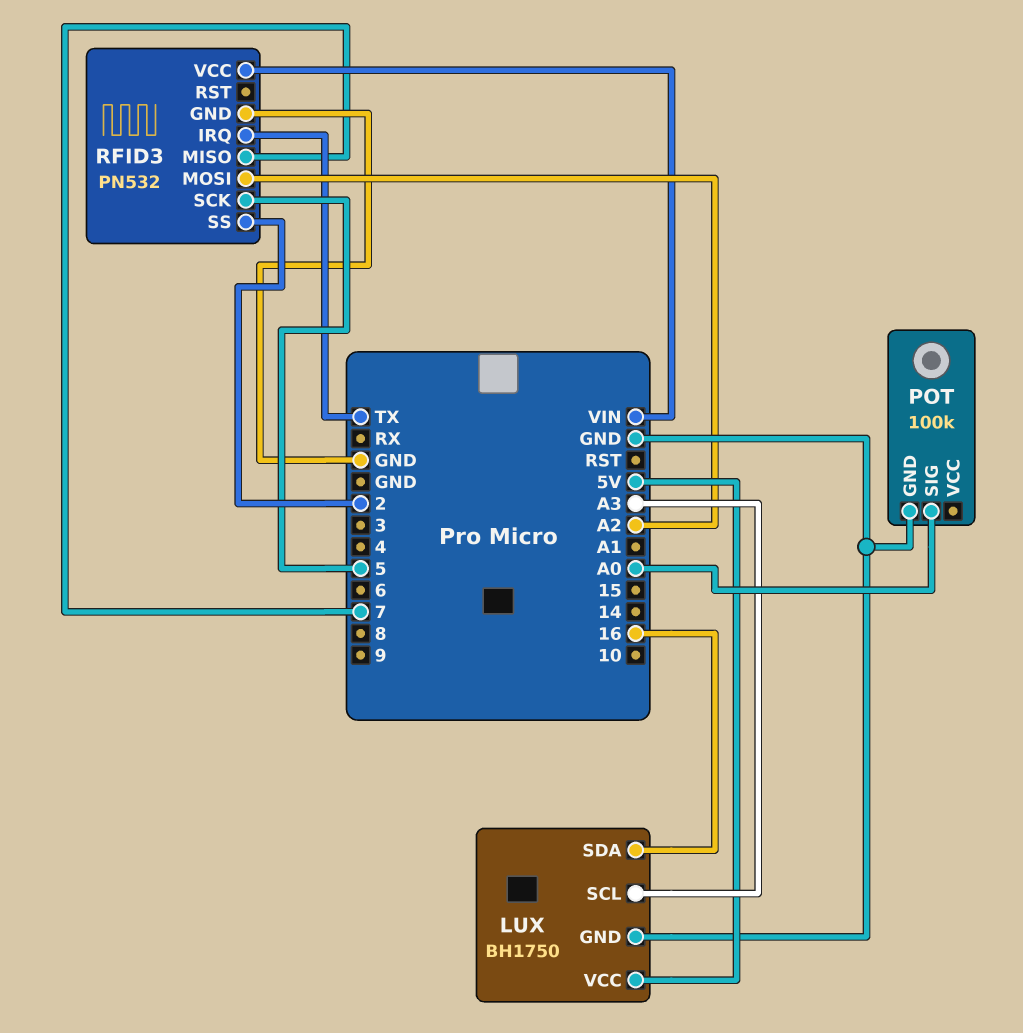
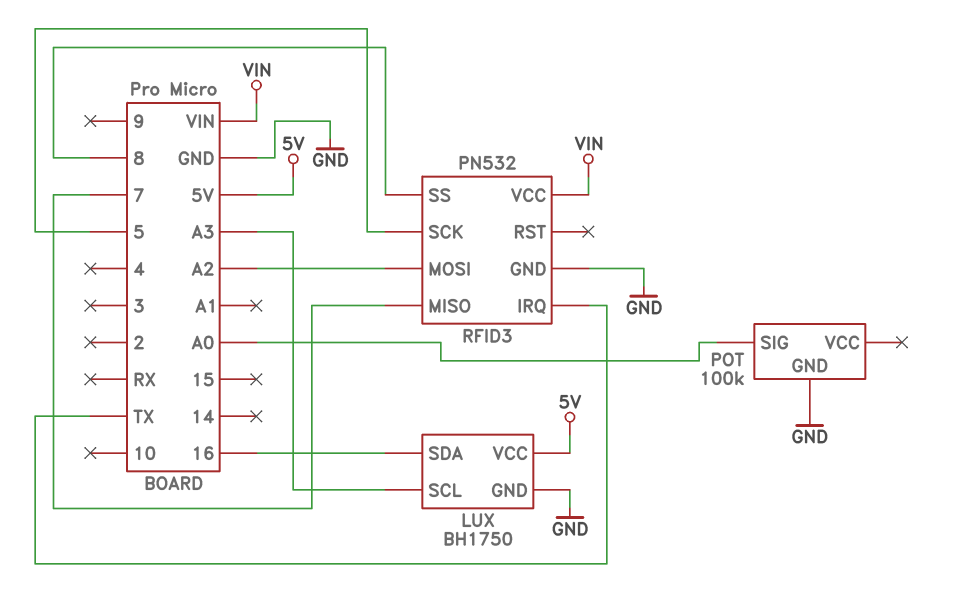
RFID3 pin SS: 2 -> 8

